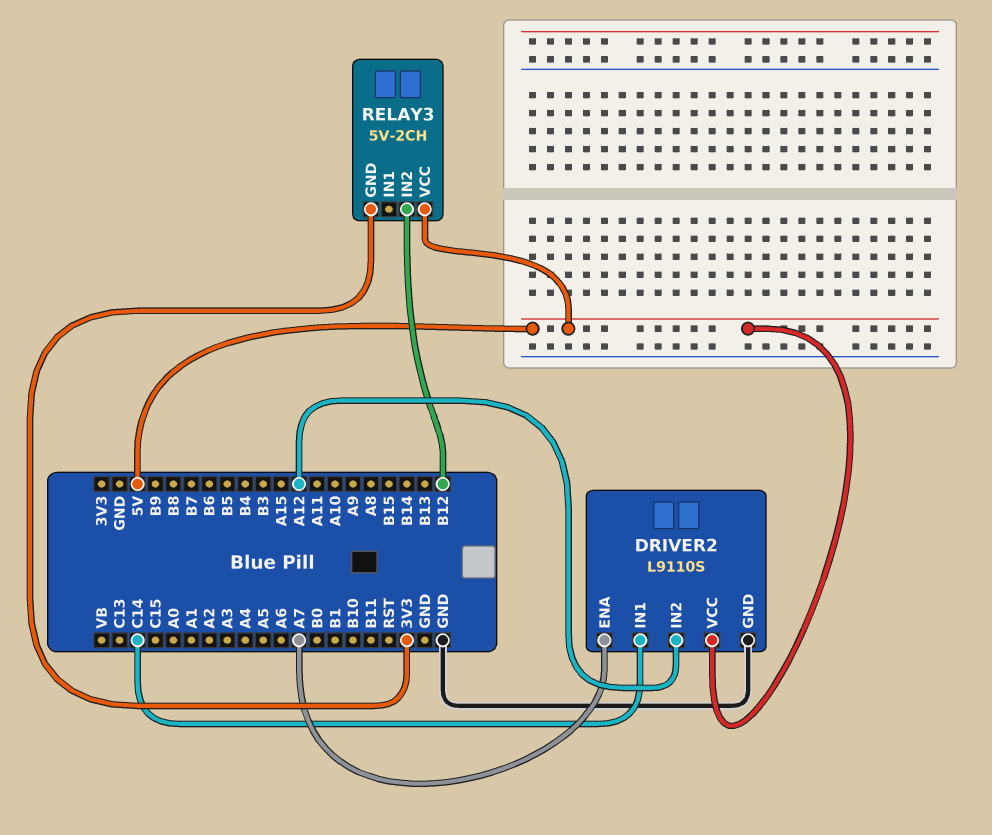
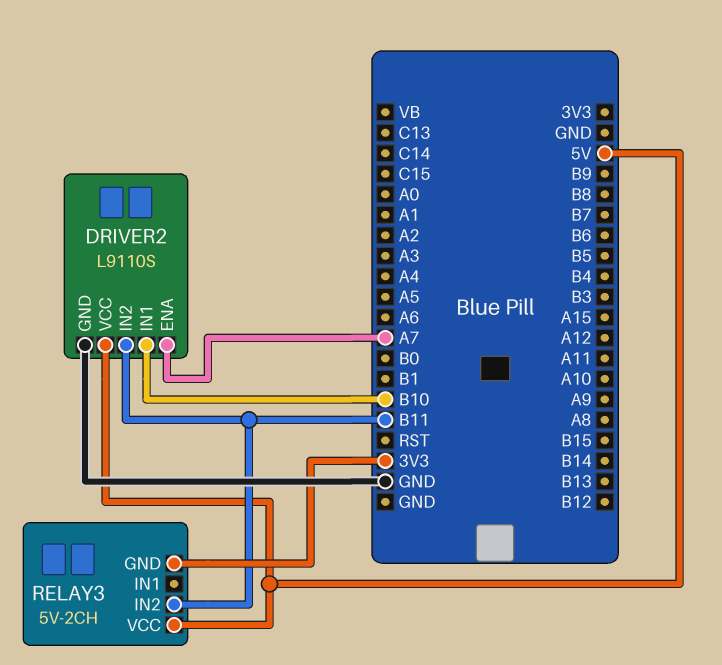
DRIVER2 pin IN1: C14 -> B10
DRIVER2 pin IN2: A12 -> B11
RELAY3 pin IN2: B12 -> B11

